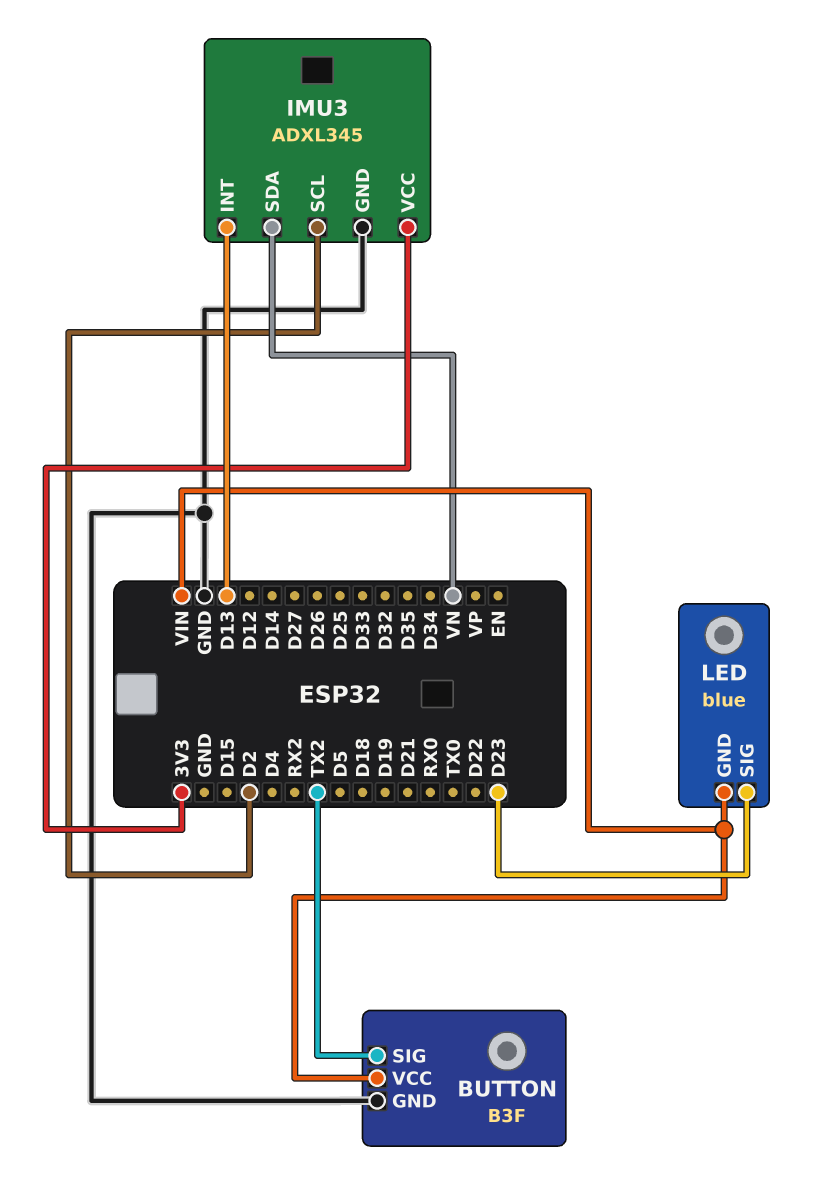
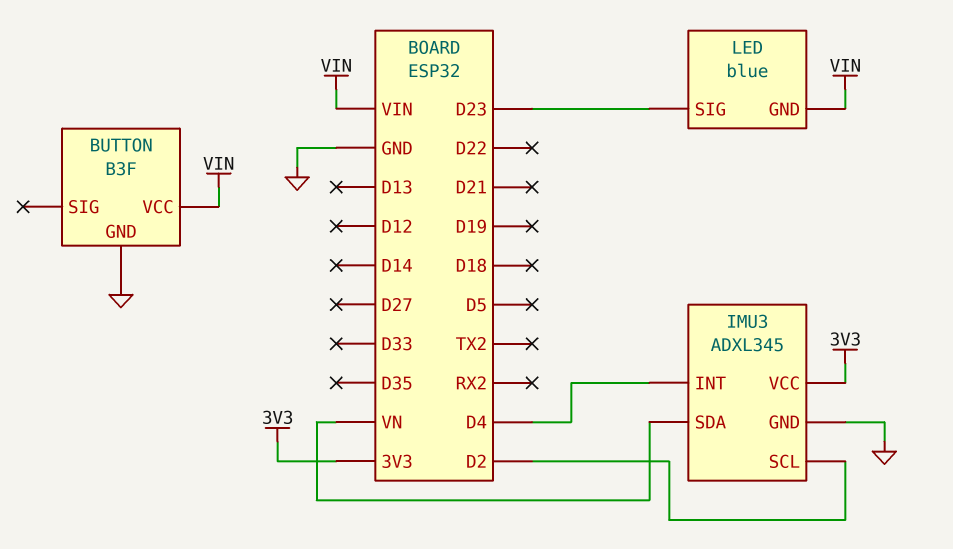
BUTTON pin SIG: TX2 -> none
IMU3 pin INT: D13 -> D4

